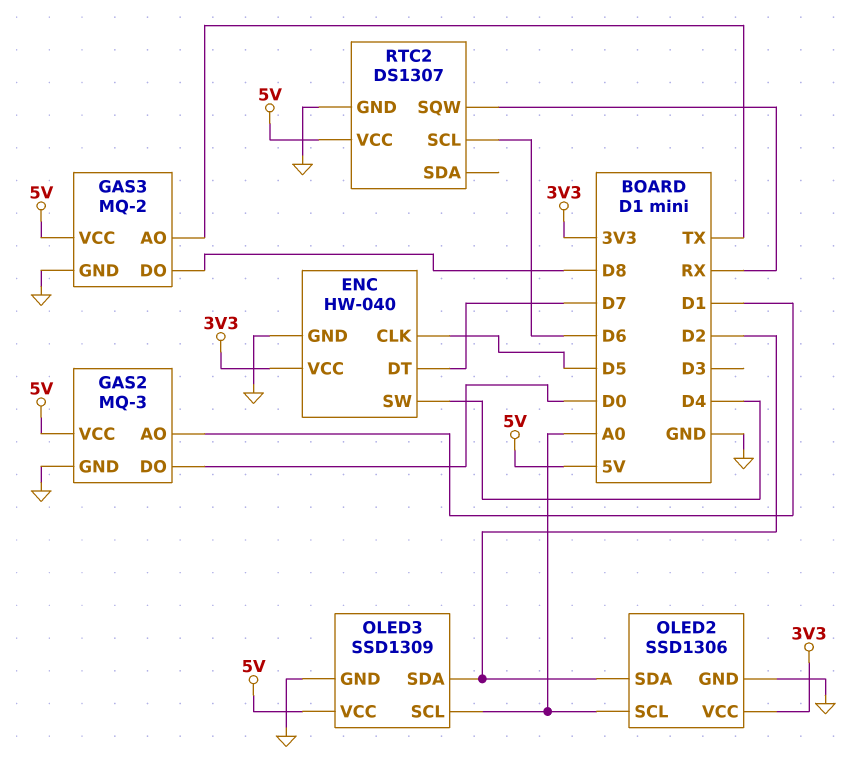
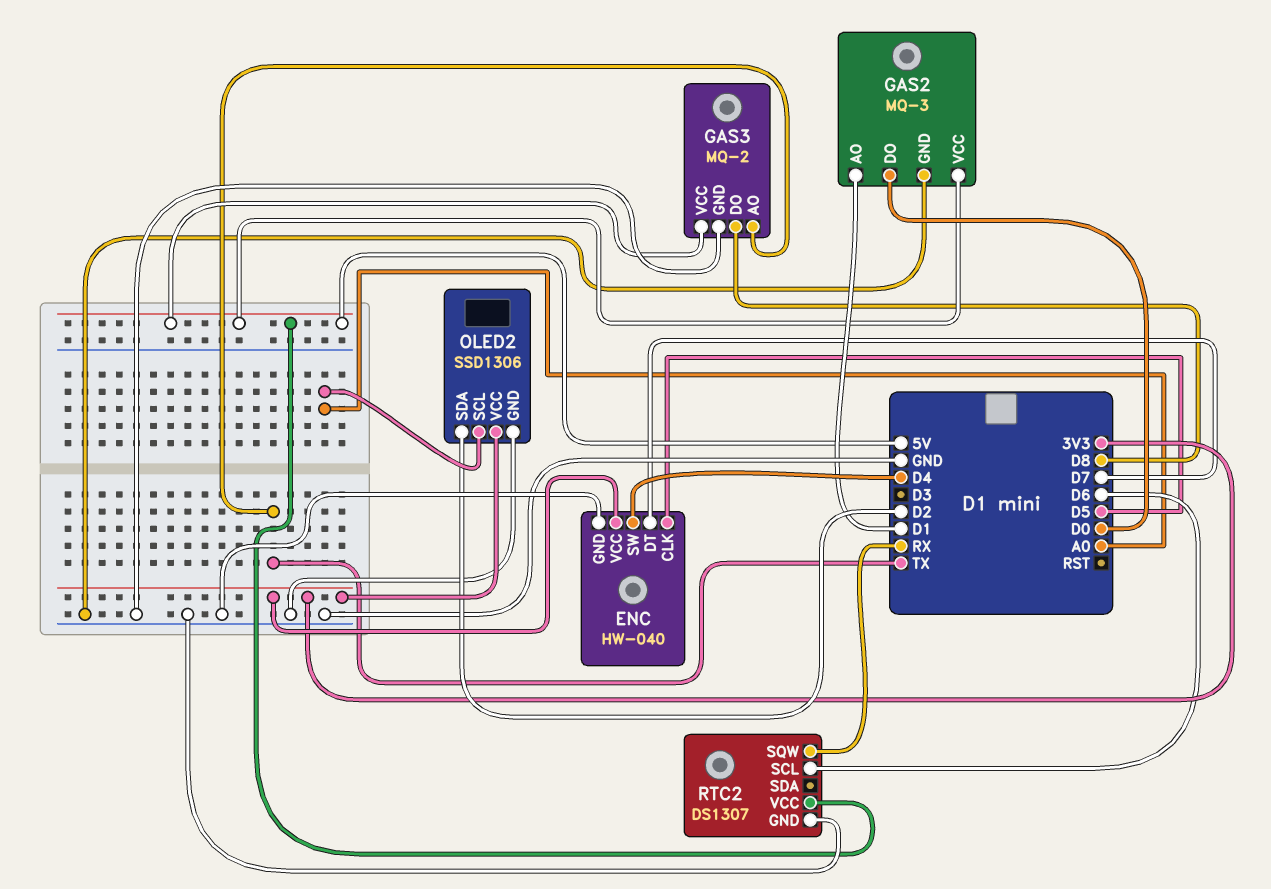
OLED3: SSD1309 -> none
OLED3 pin GND: GND -> none
OLED3 pin SCL: A0 -> none
OLED3 pin SDA: D2 -> none
OLED3 pin VCC: 5V -> none

